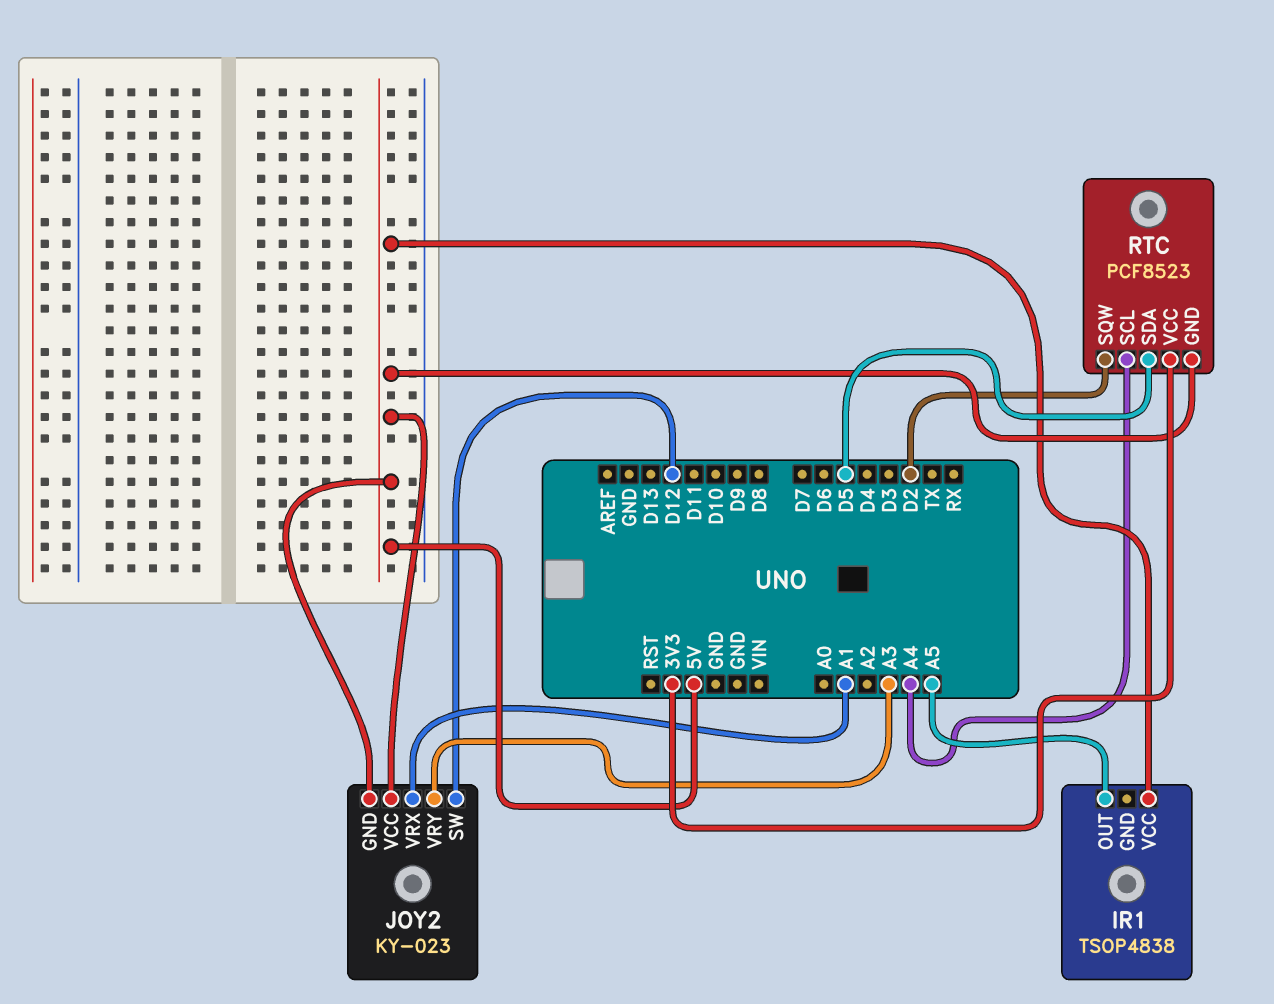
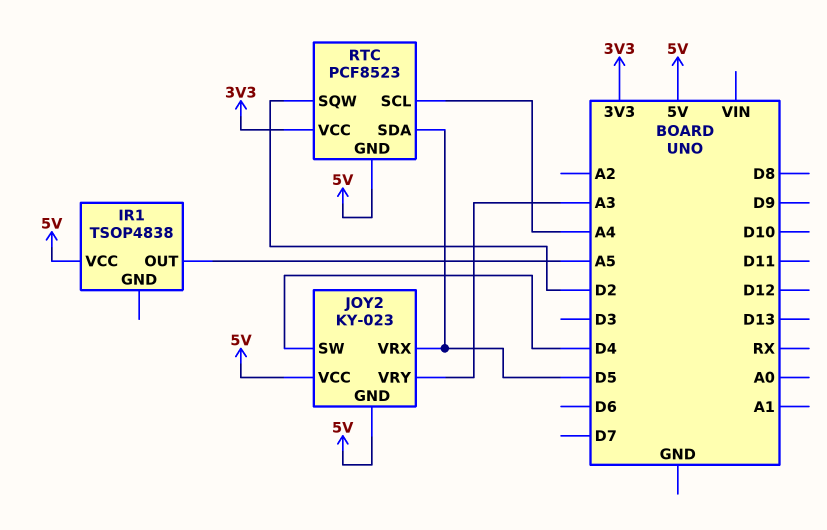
JOY2 pin SW: D12 -> D4
JOY2 pin VRX: A1 -> D5

